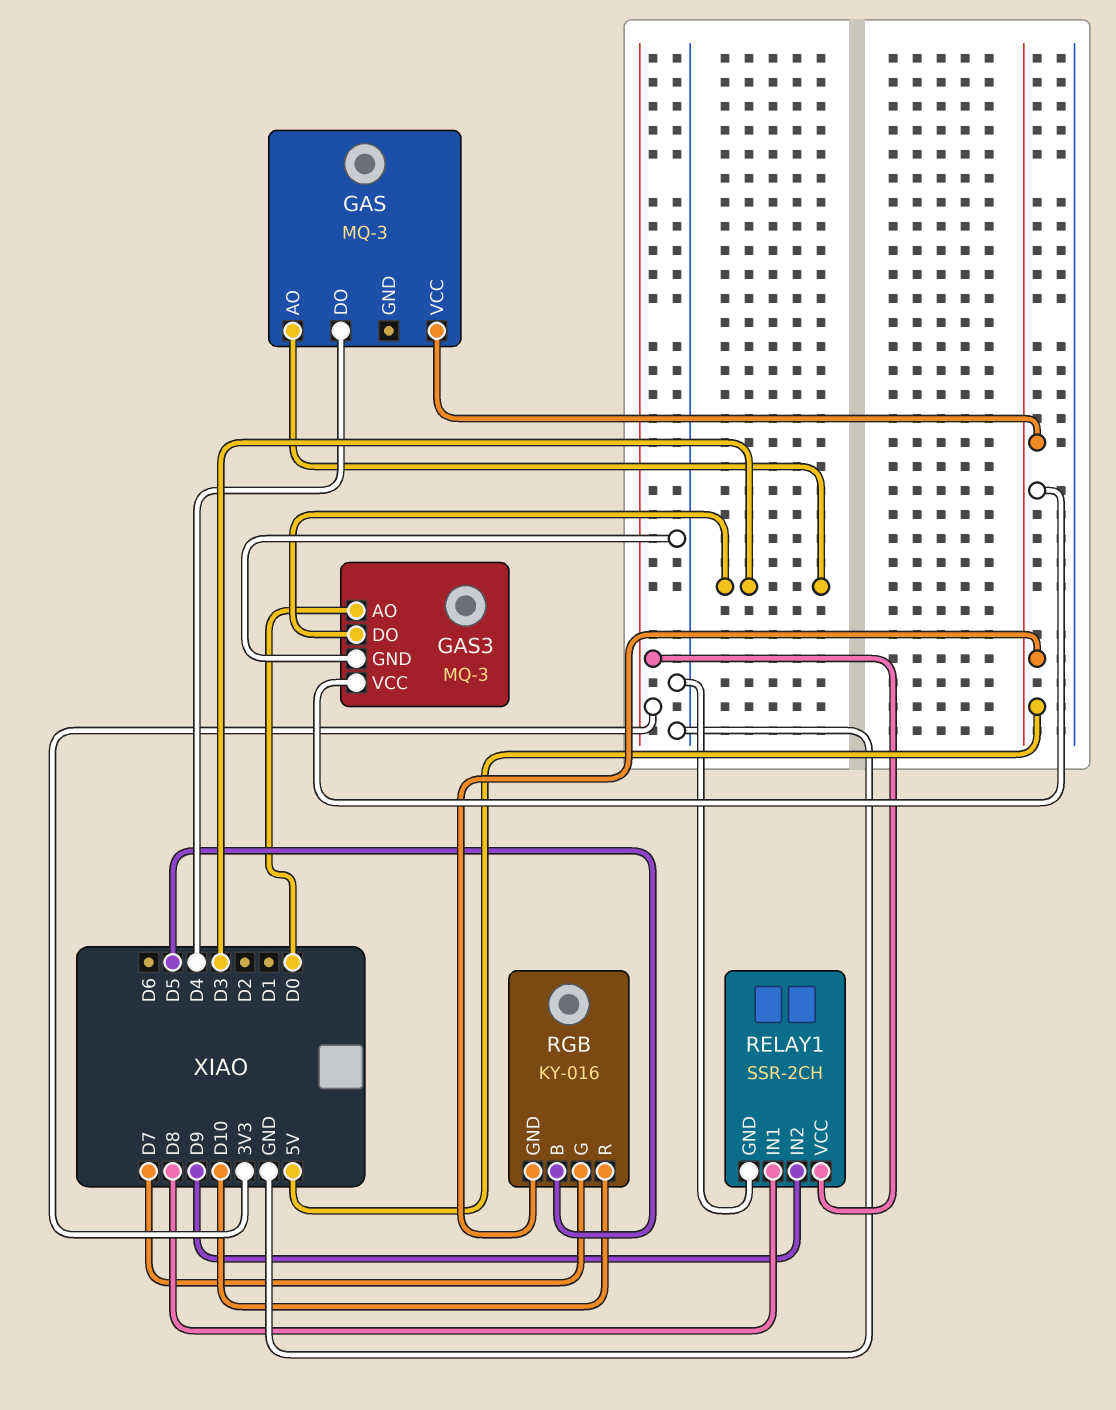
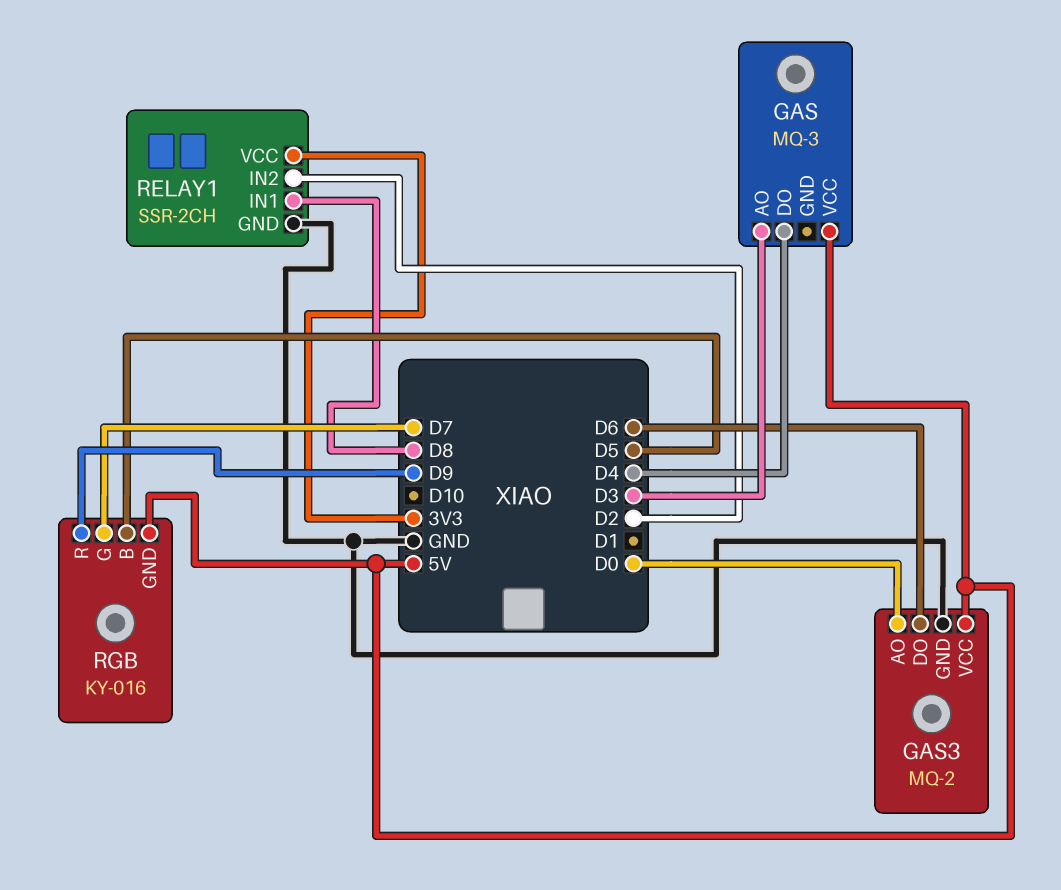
GAS3: MQ-3 -> MQ-2
GAS3 pin DO: D3 -> D6
RELAY1 pin IN2: D9 -> D2
RGB pin R: D10 -> D9

